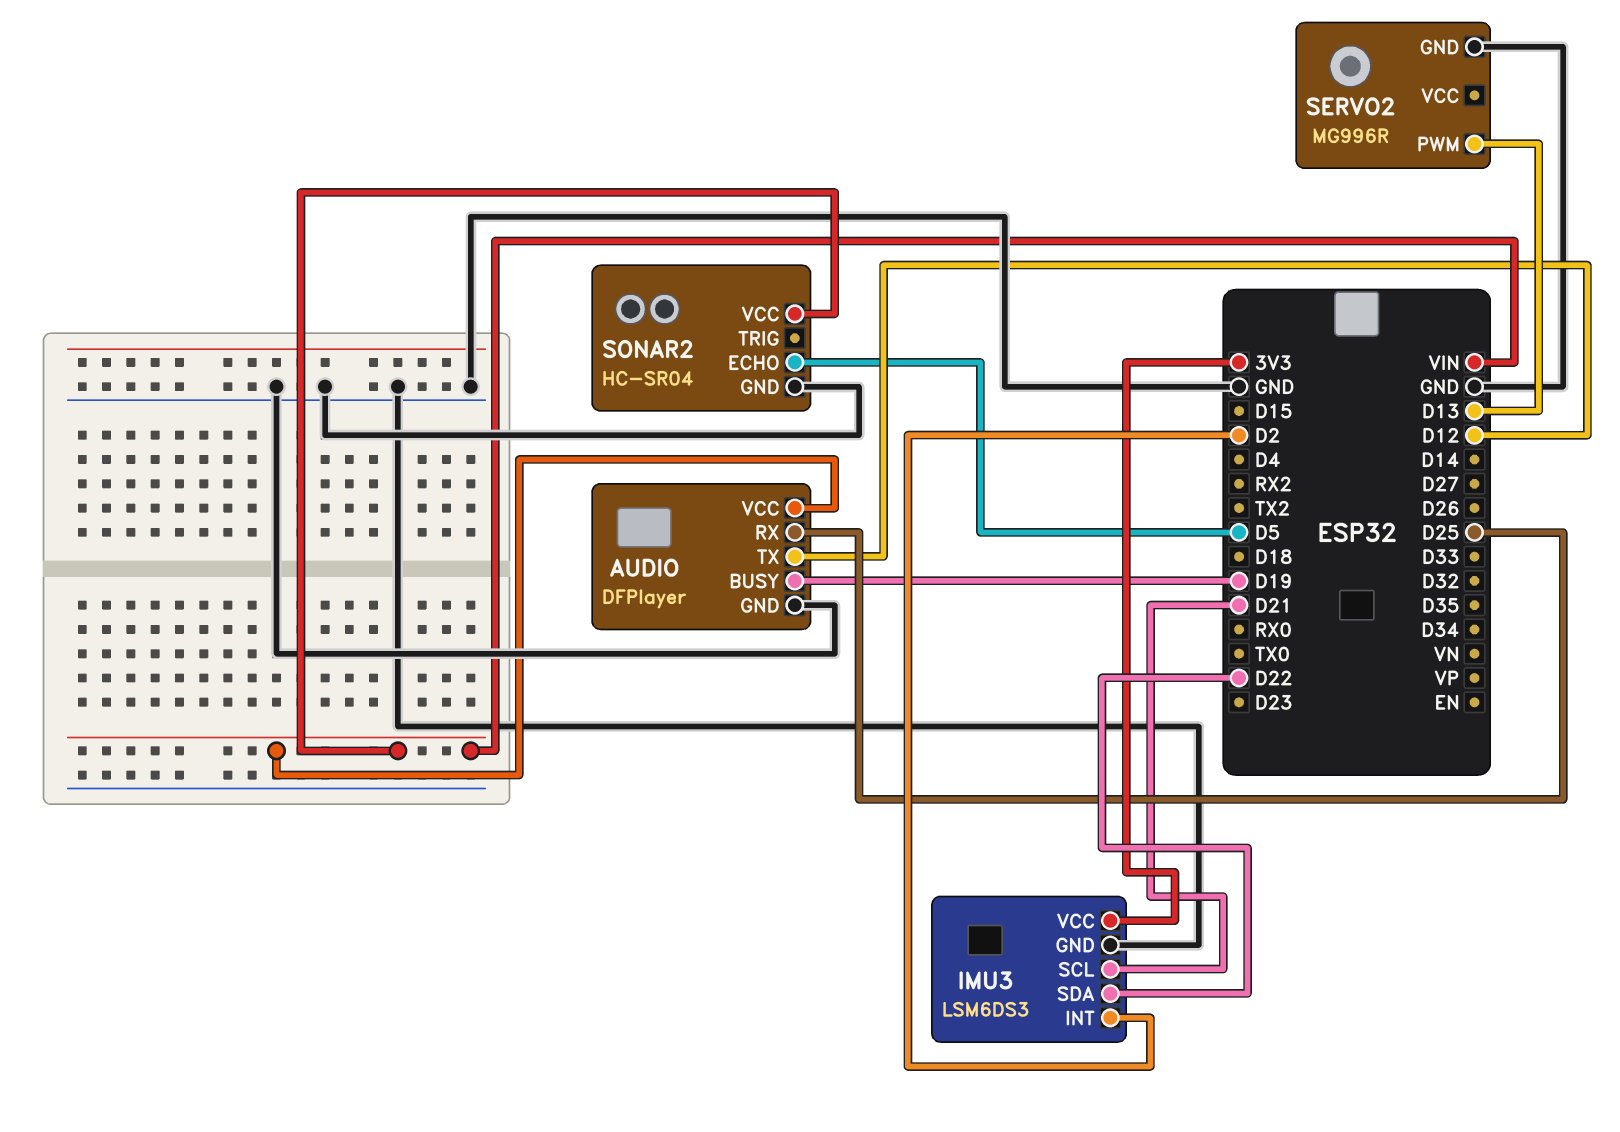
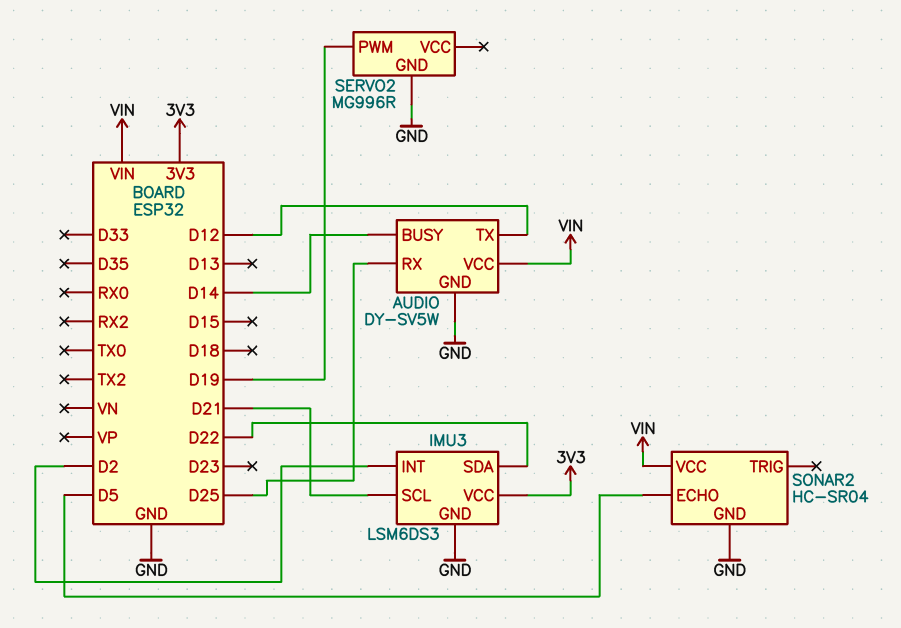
AUDIO: DFPlayer -> DY-SV5W
AUDIO pin BUSY: D19 -> D14
SERVO2 pin PWM: D13 -> D19

